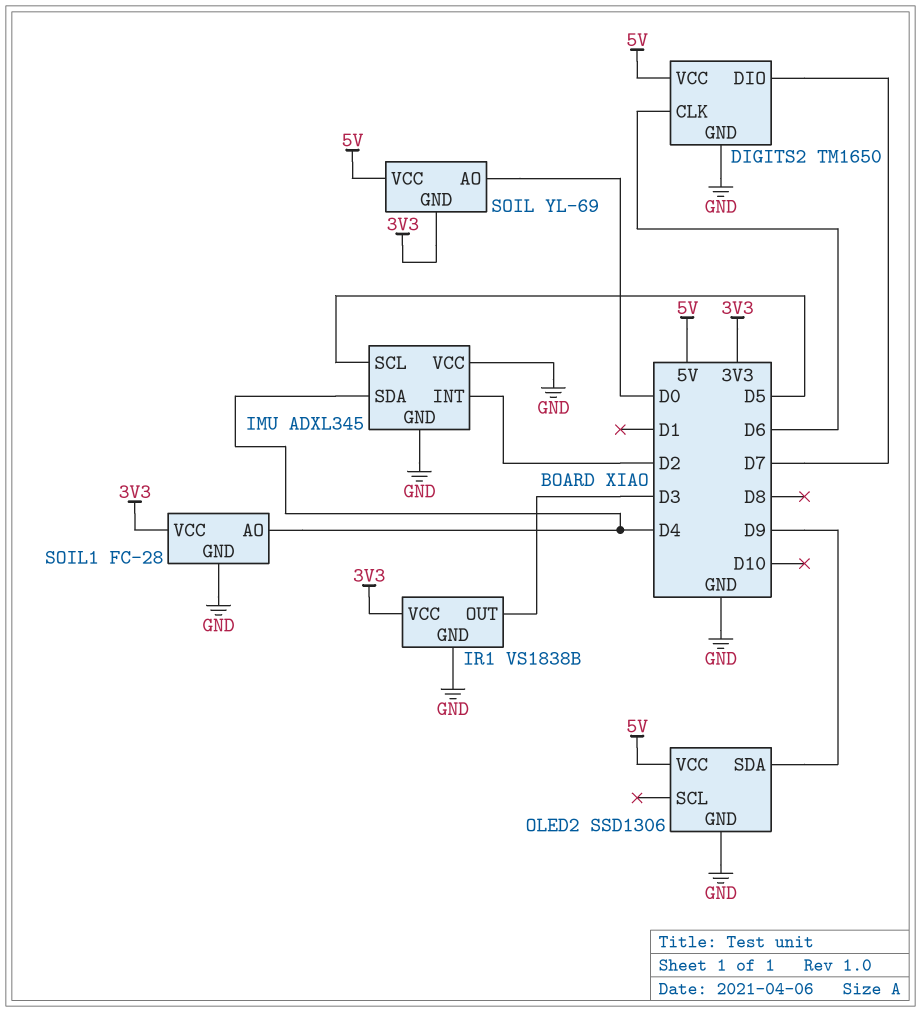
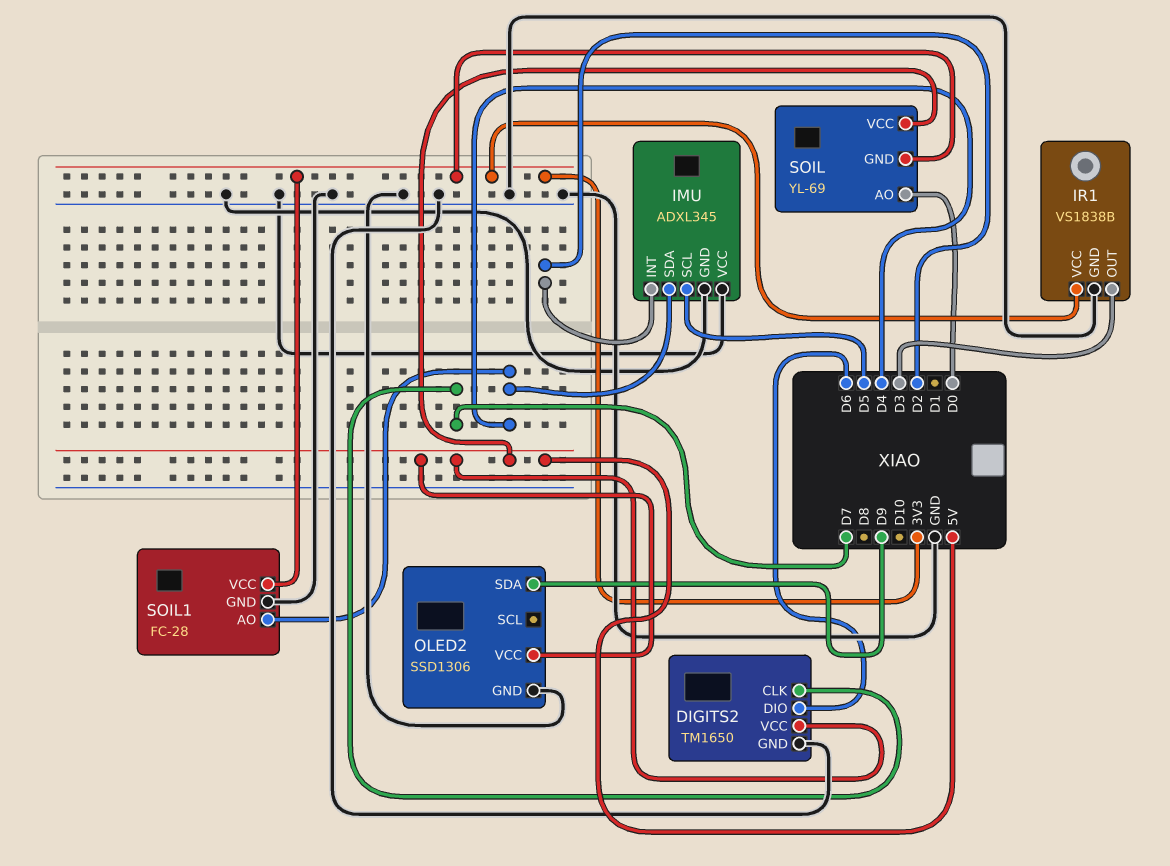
DIGITS2 pin CLK: D6 -> D7
DIGITS2 pin DIO: D7 -> D6

